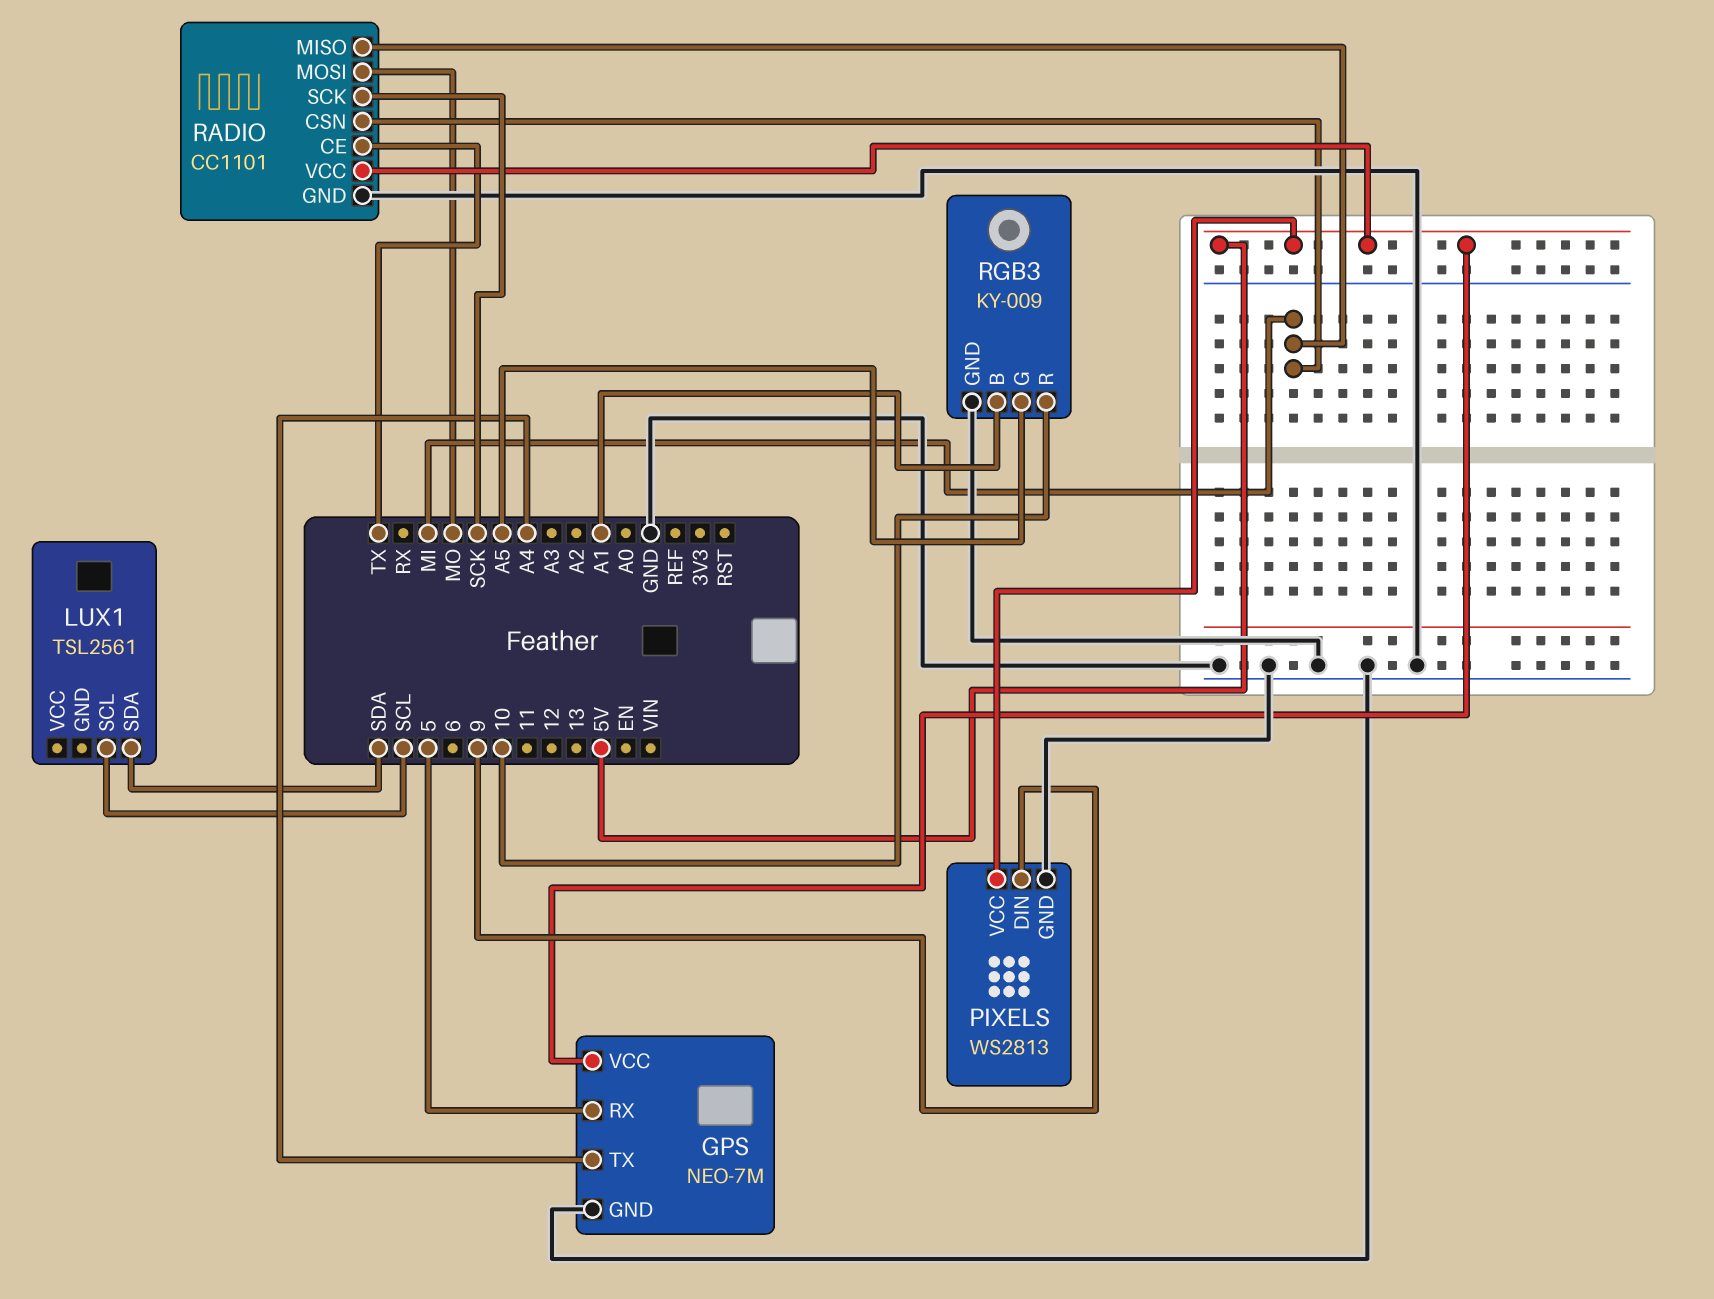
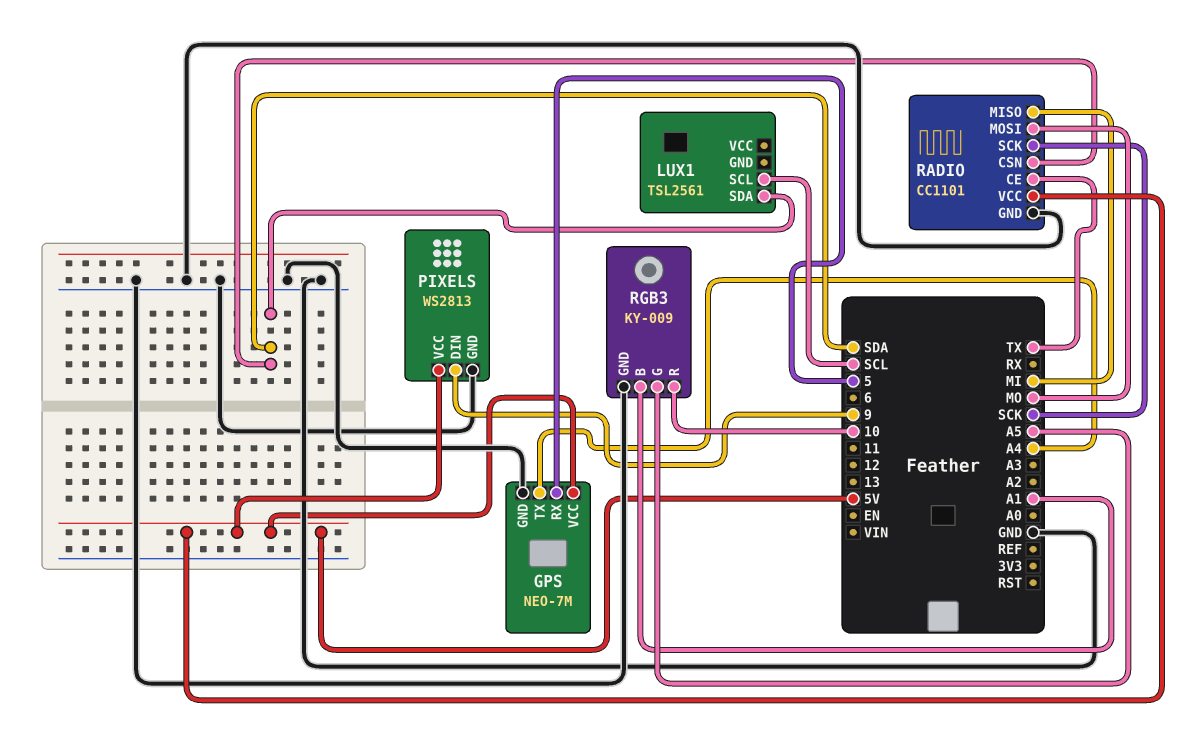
RADIO pin CSN: MI -> SDA

